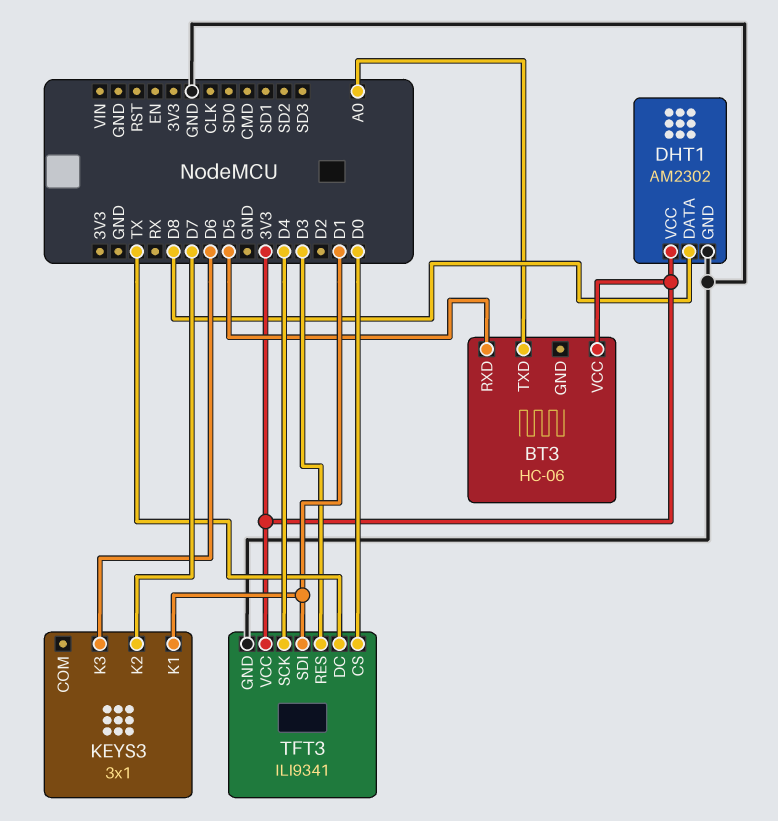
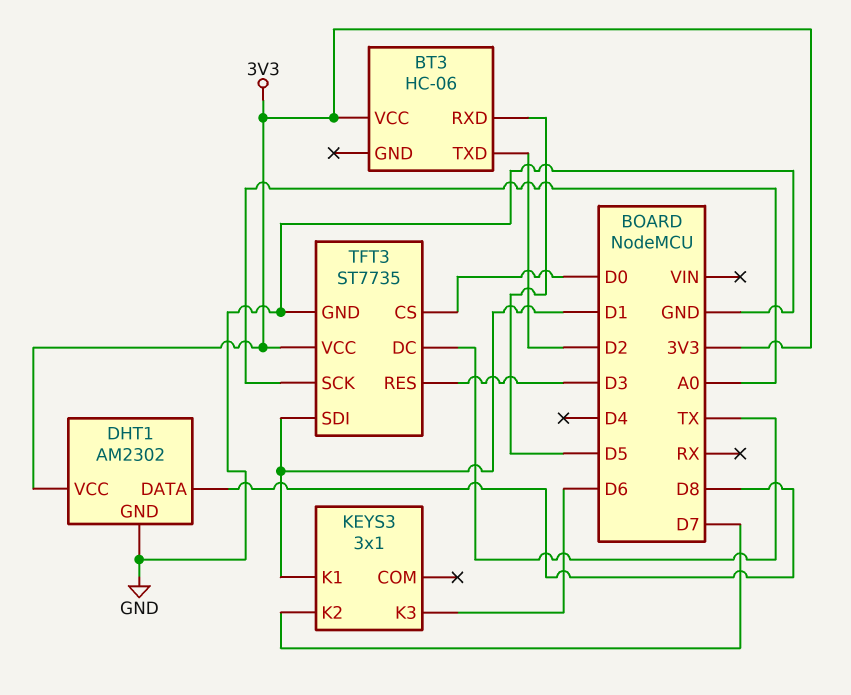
BT3 pin TXD: A0 -> D2
TFT3: ILI9341 -> ST7735
TFT3 pin SCK: D4 -> A0

